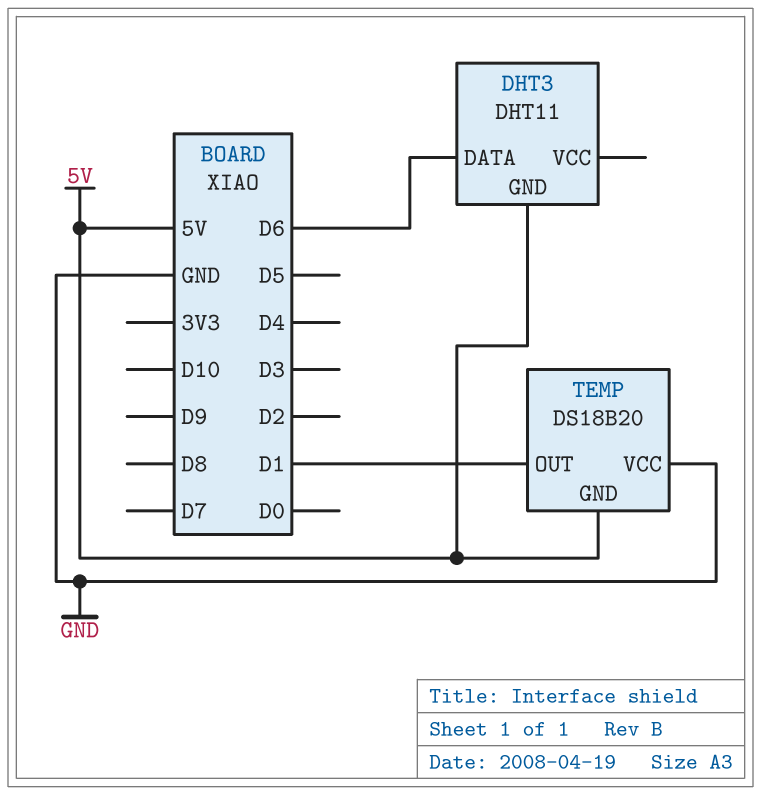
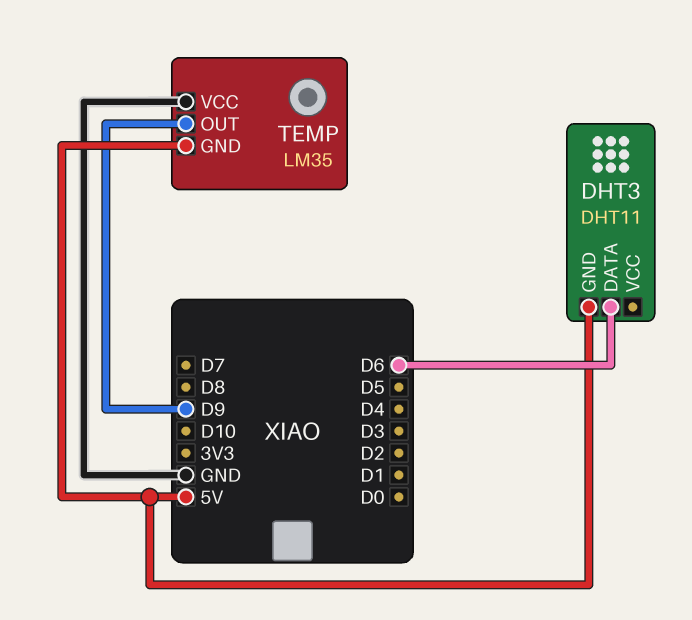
TEMP: DS18B20 -> LM35
TEMP pin OUT: D1 -> D9

